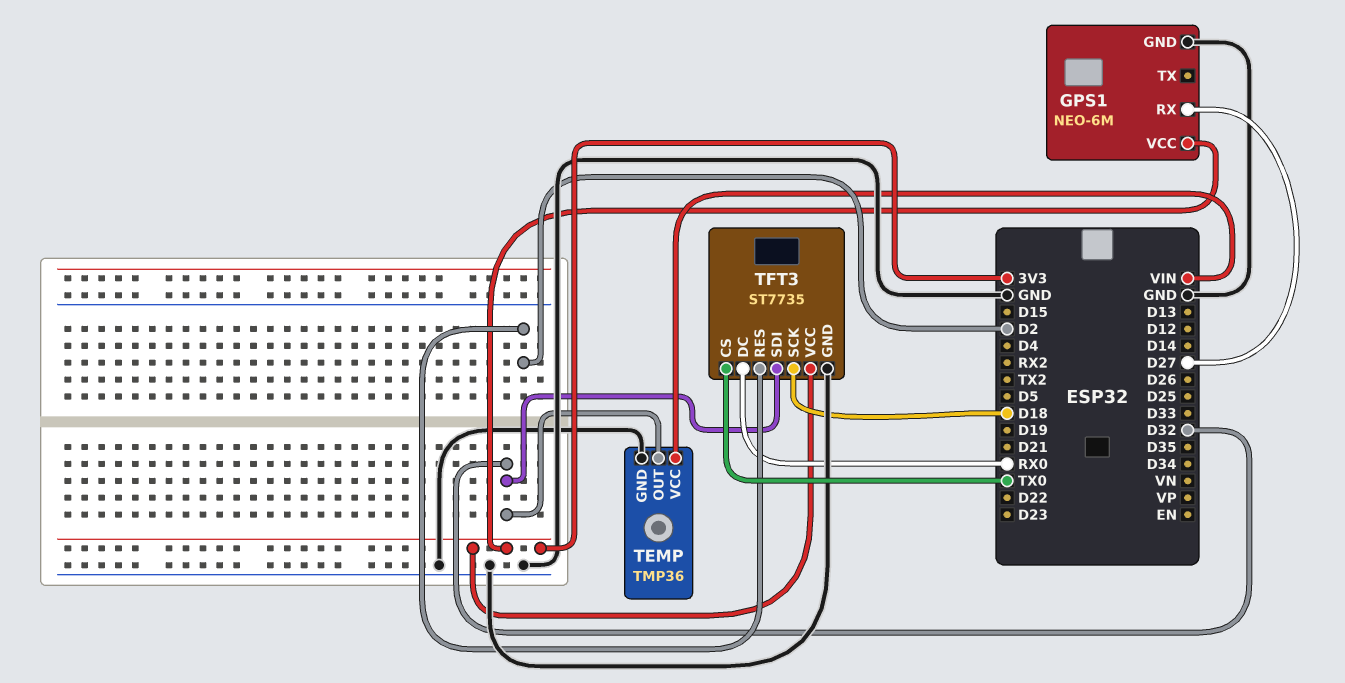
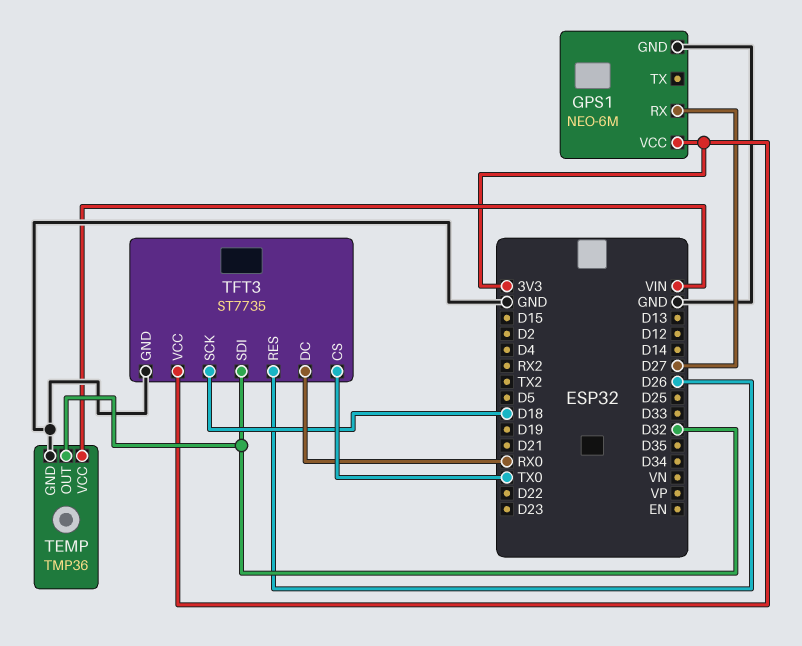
TFT3 pin RES: D2 -> D26

